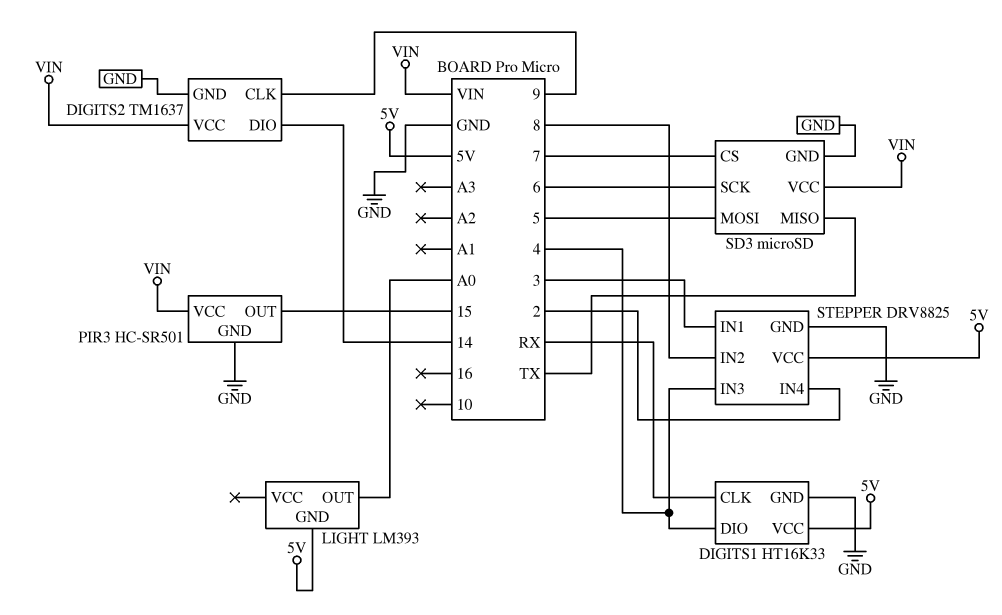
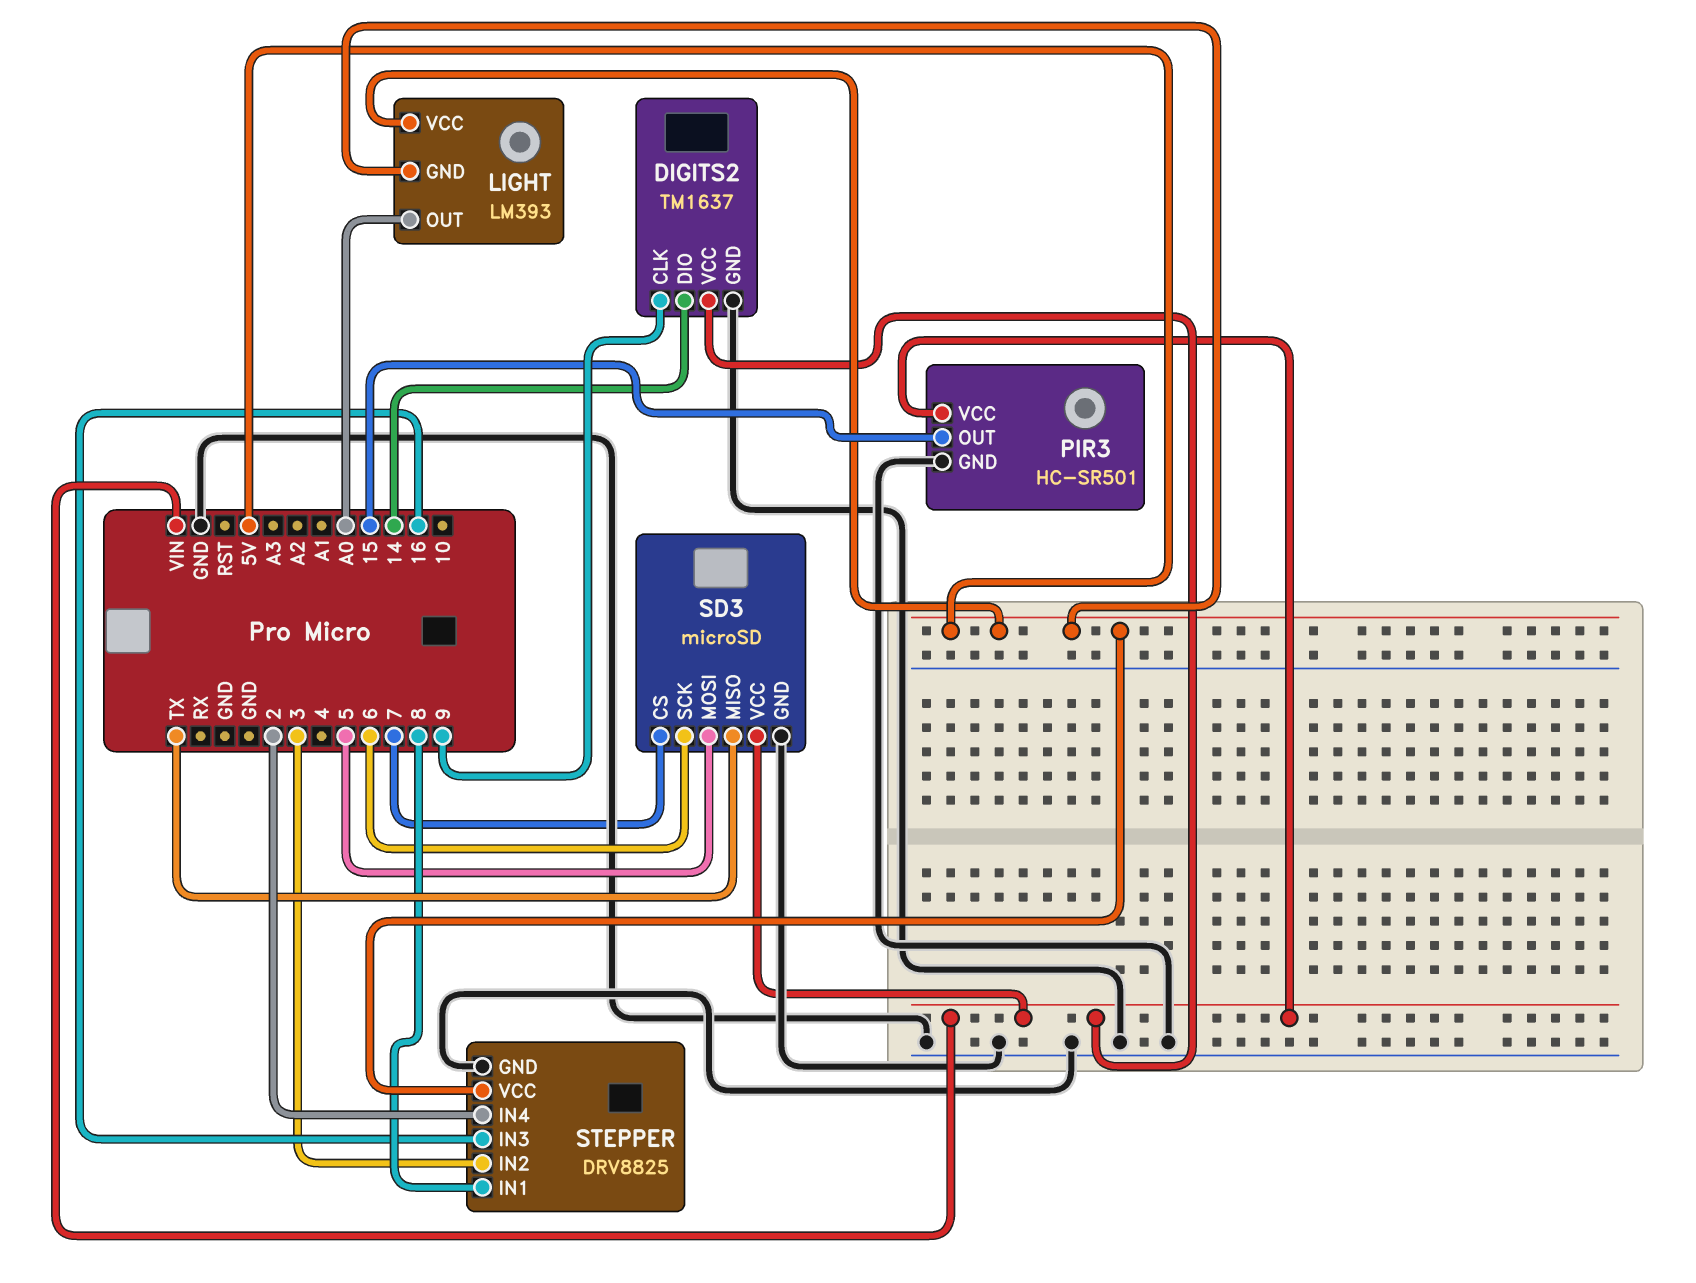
DIGITS1: HT16K33 -> none
DIGITS1 pin CLK: RX -> none
DIGITS1 pin DIO: 4 -> none
DIGITS1 pin GND: GND -> none
DIGITS1 pin VCC: 5V -> none
LIGHT pin VCC: none -> 5V
STEPPER pin IN1: 3 -> 8
STEPPER pin IN2: 8 -> 3
STEPPER pin IN3: 4 -> 16

